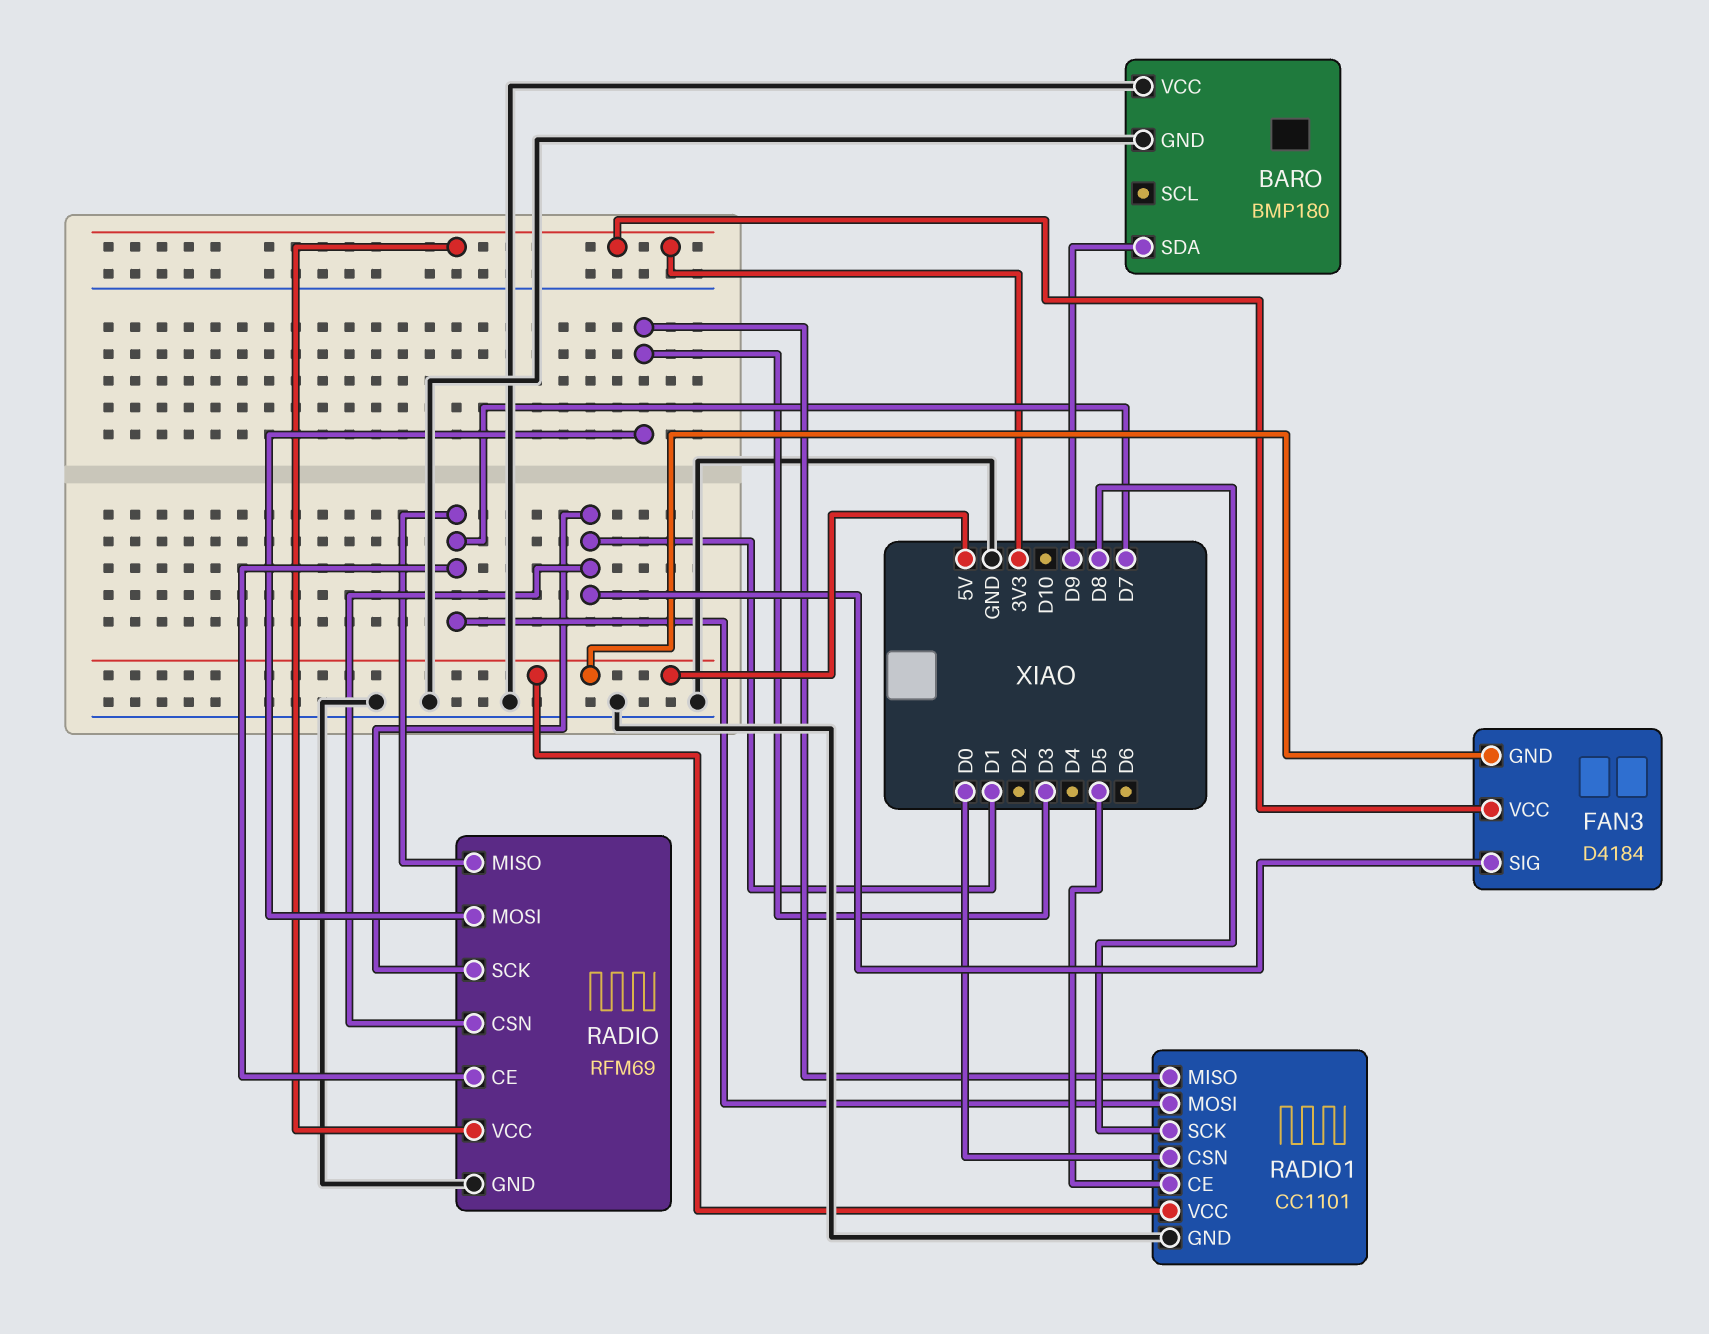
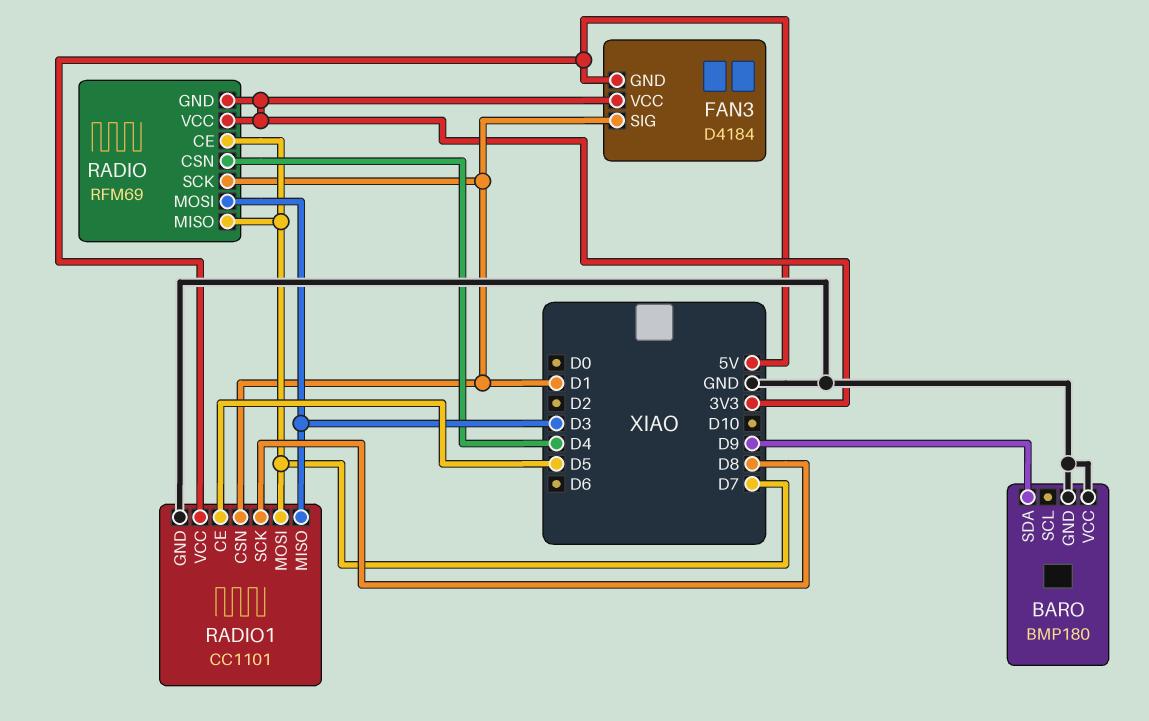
RADIO pin CSN: D1 -> D4
RADIO pin GND: GND -> 3V3
RADIO1 pin CSN: D0 -> D1

